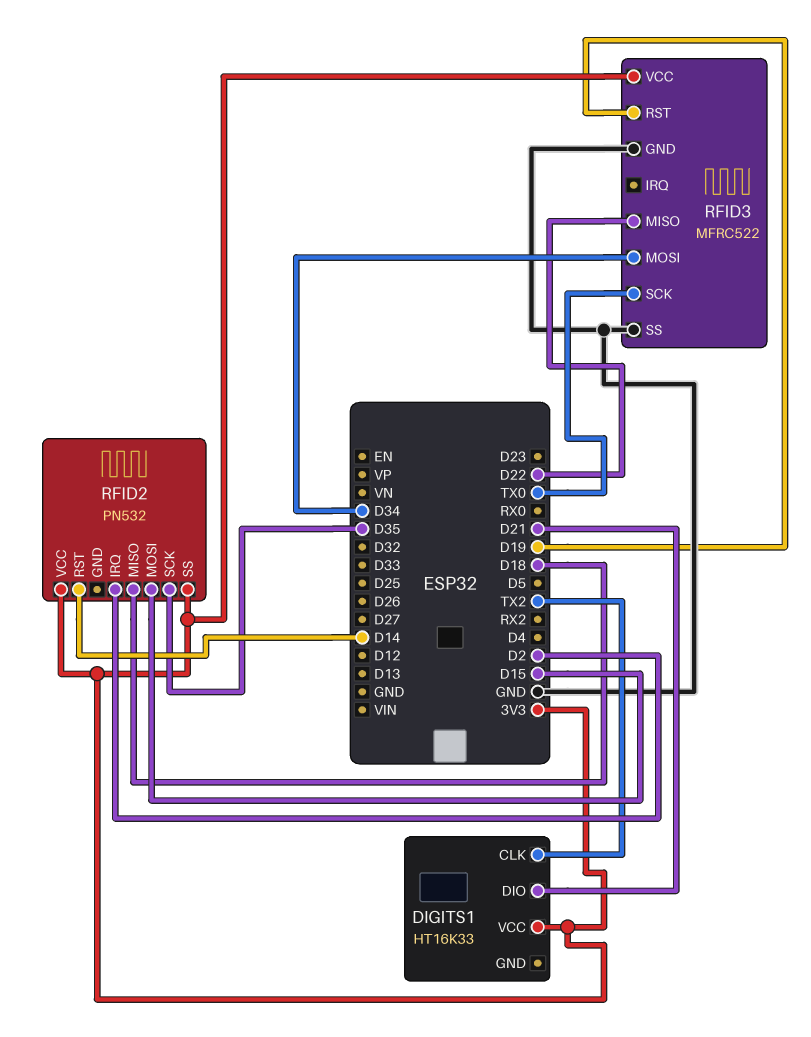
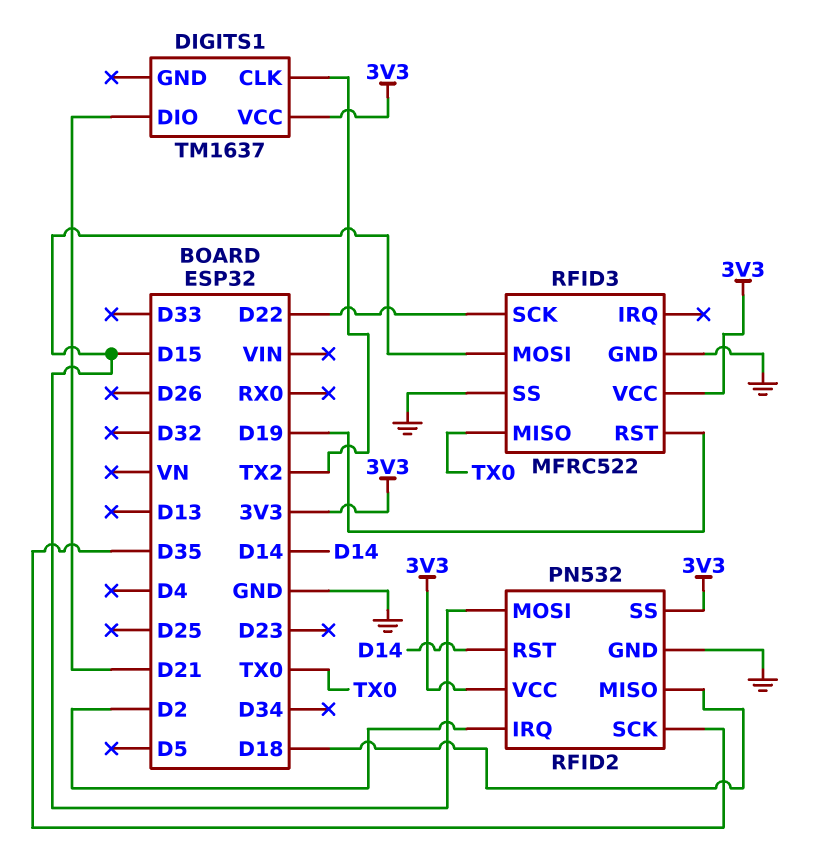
DIGITS1: HT16K33 -> TM1637
RFID2 pin GND: none -> GND
RFID3 pin MISO: D22 -> TX0
RFID3 pin MOSI: D34 -> D15
RFID3 pin SCK: TX0 -> D22

